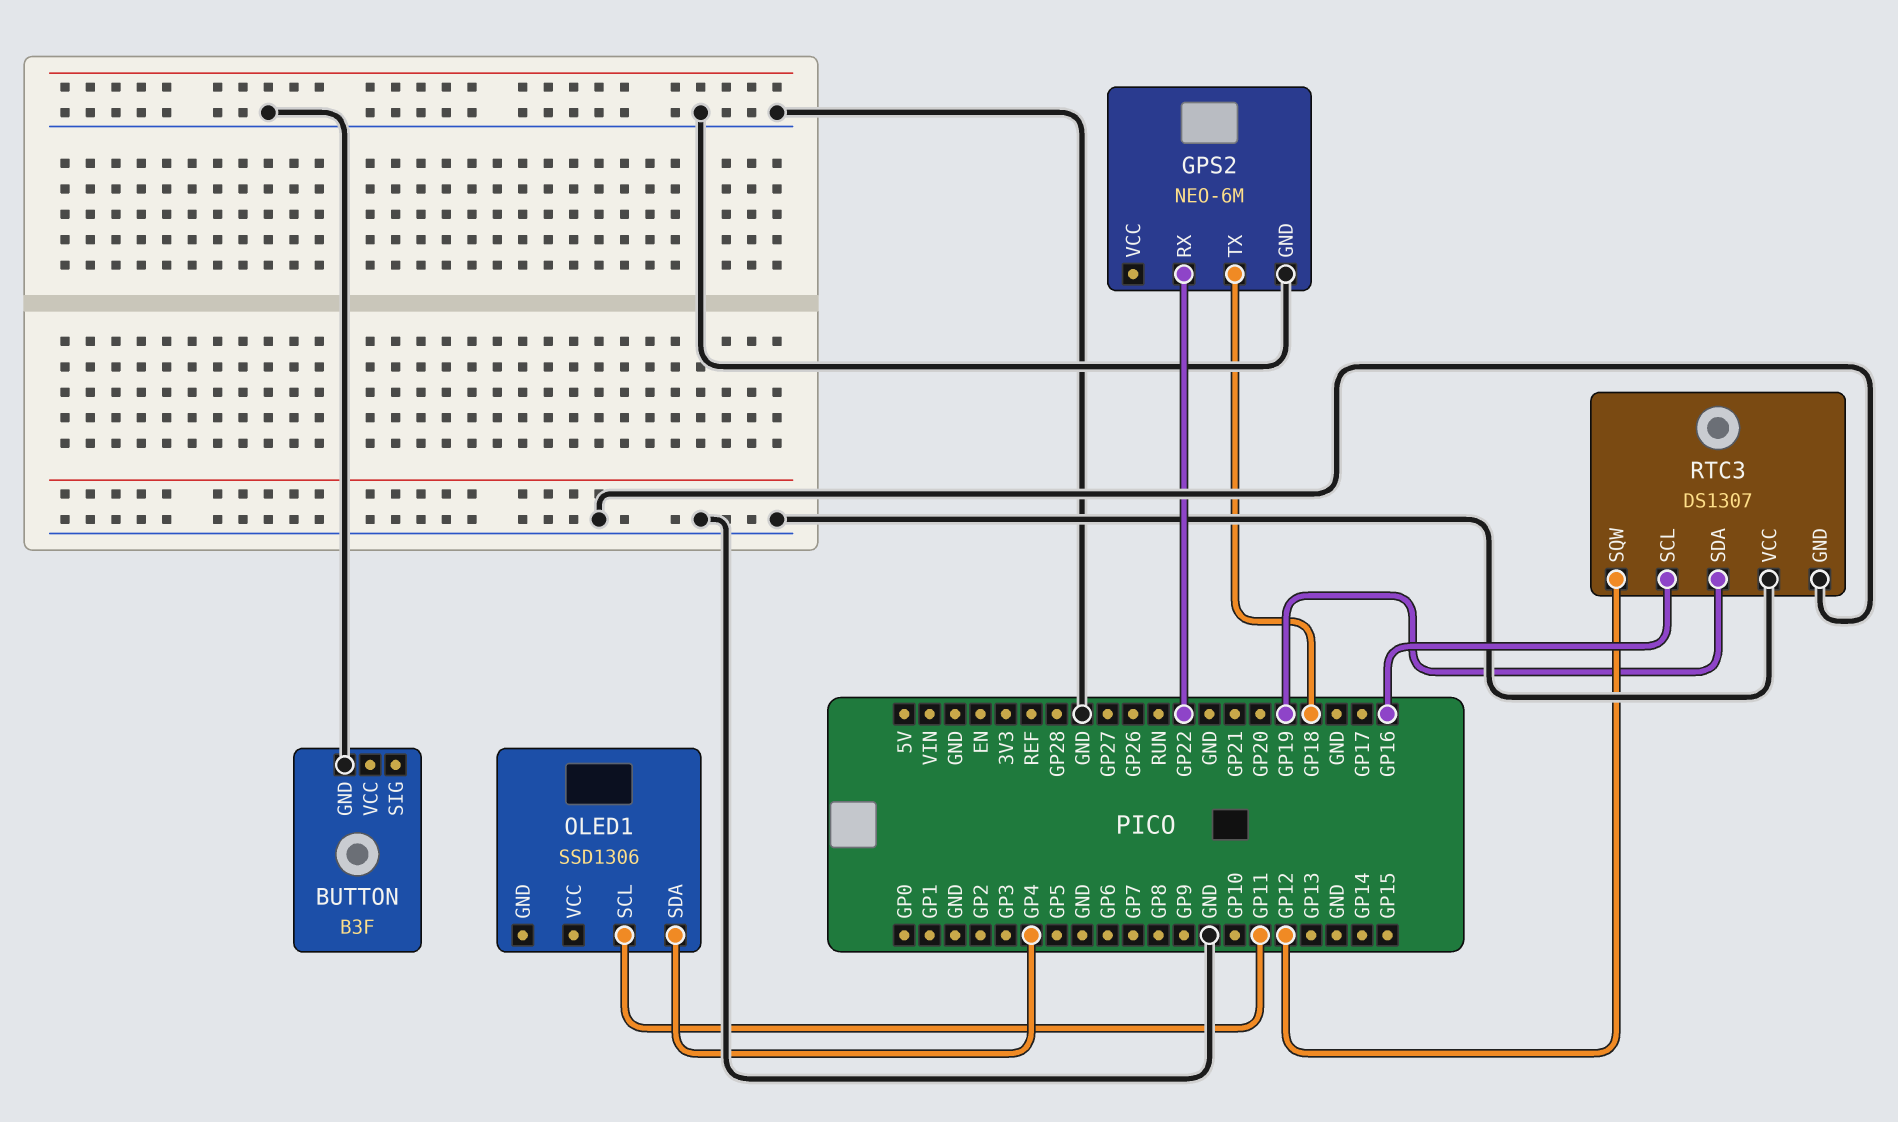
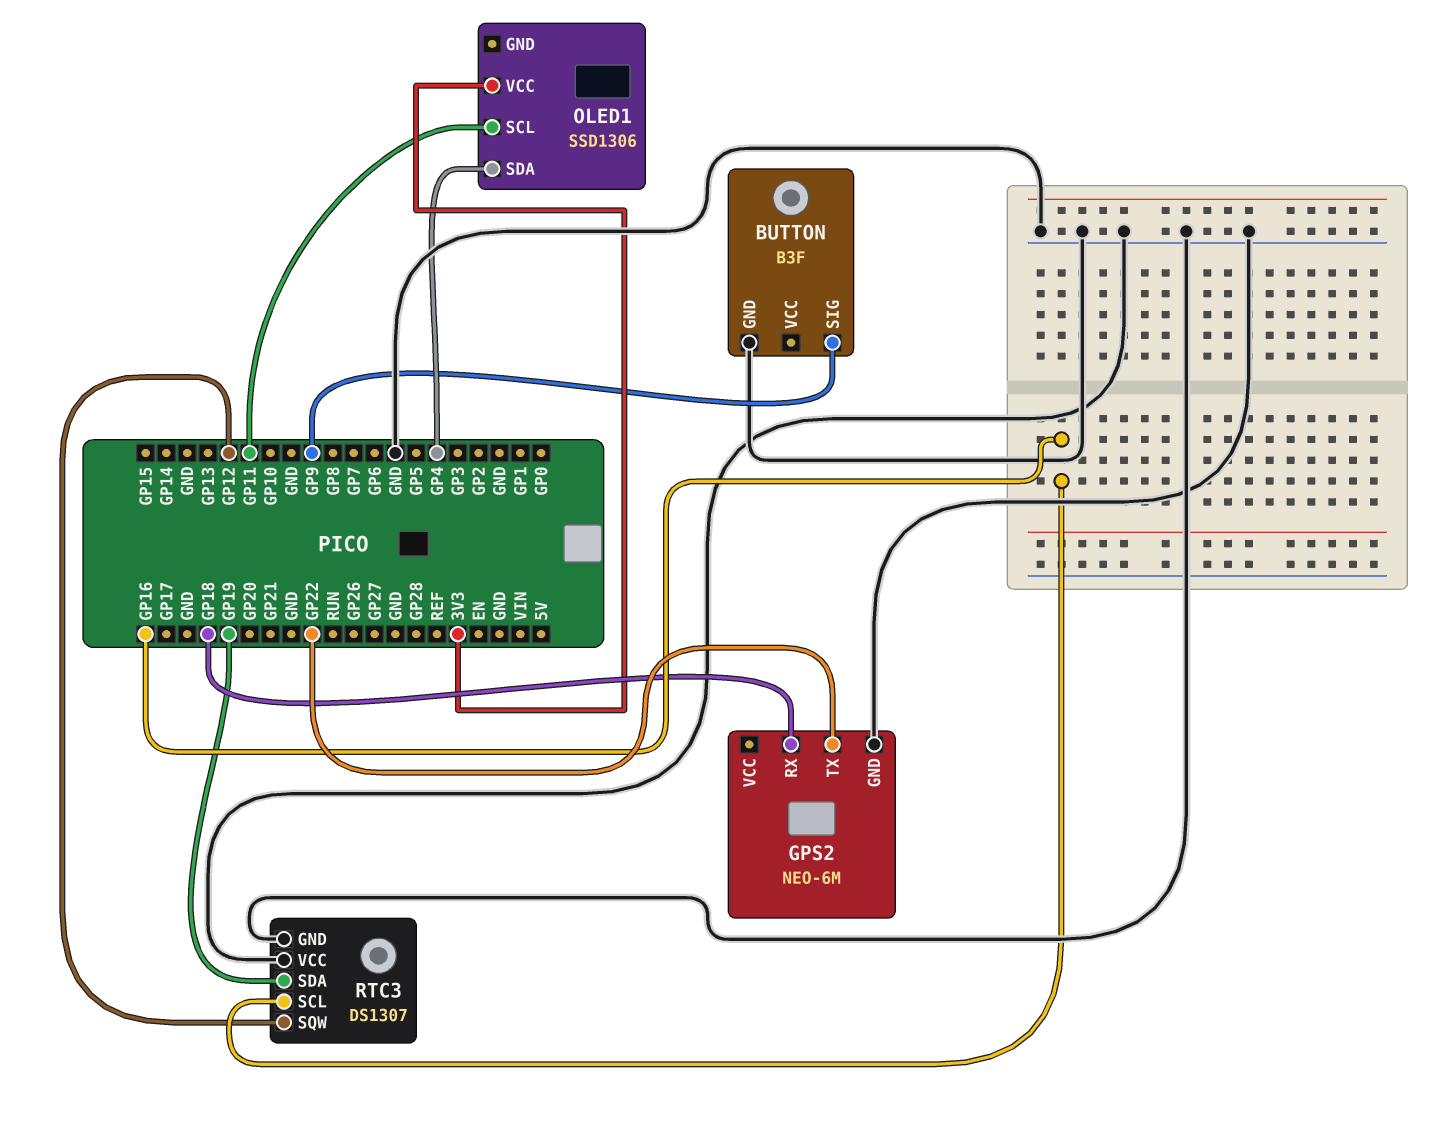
BUTTON pin SIG: none -> GP9
GPS2 pin RX: GP22 -> GP18
GPS2 pin TX: GP18 -> GP22
OLED1 pin VCC: none -> 3V3

